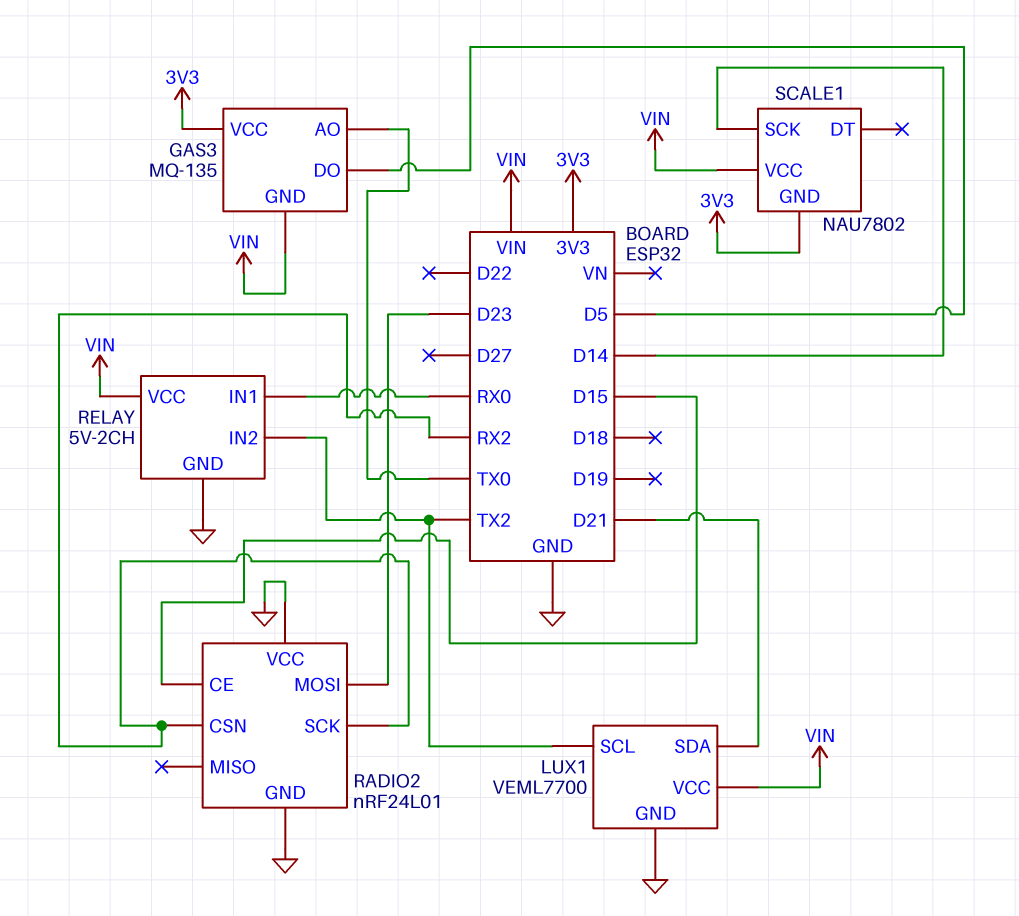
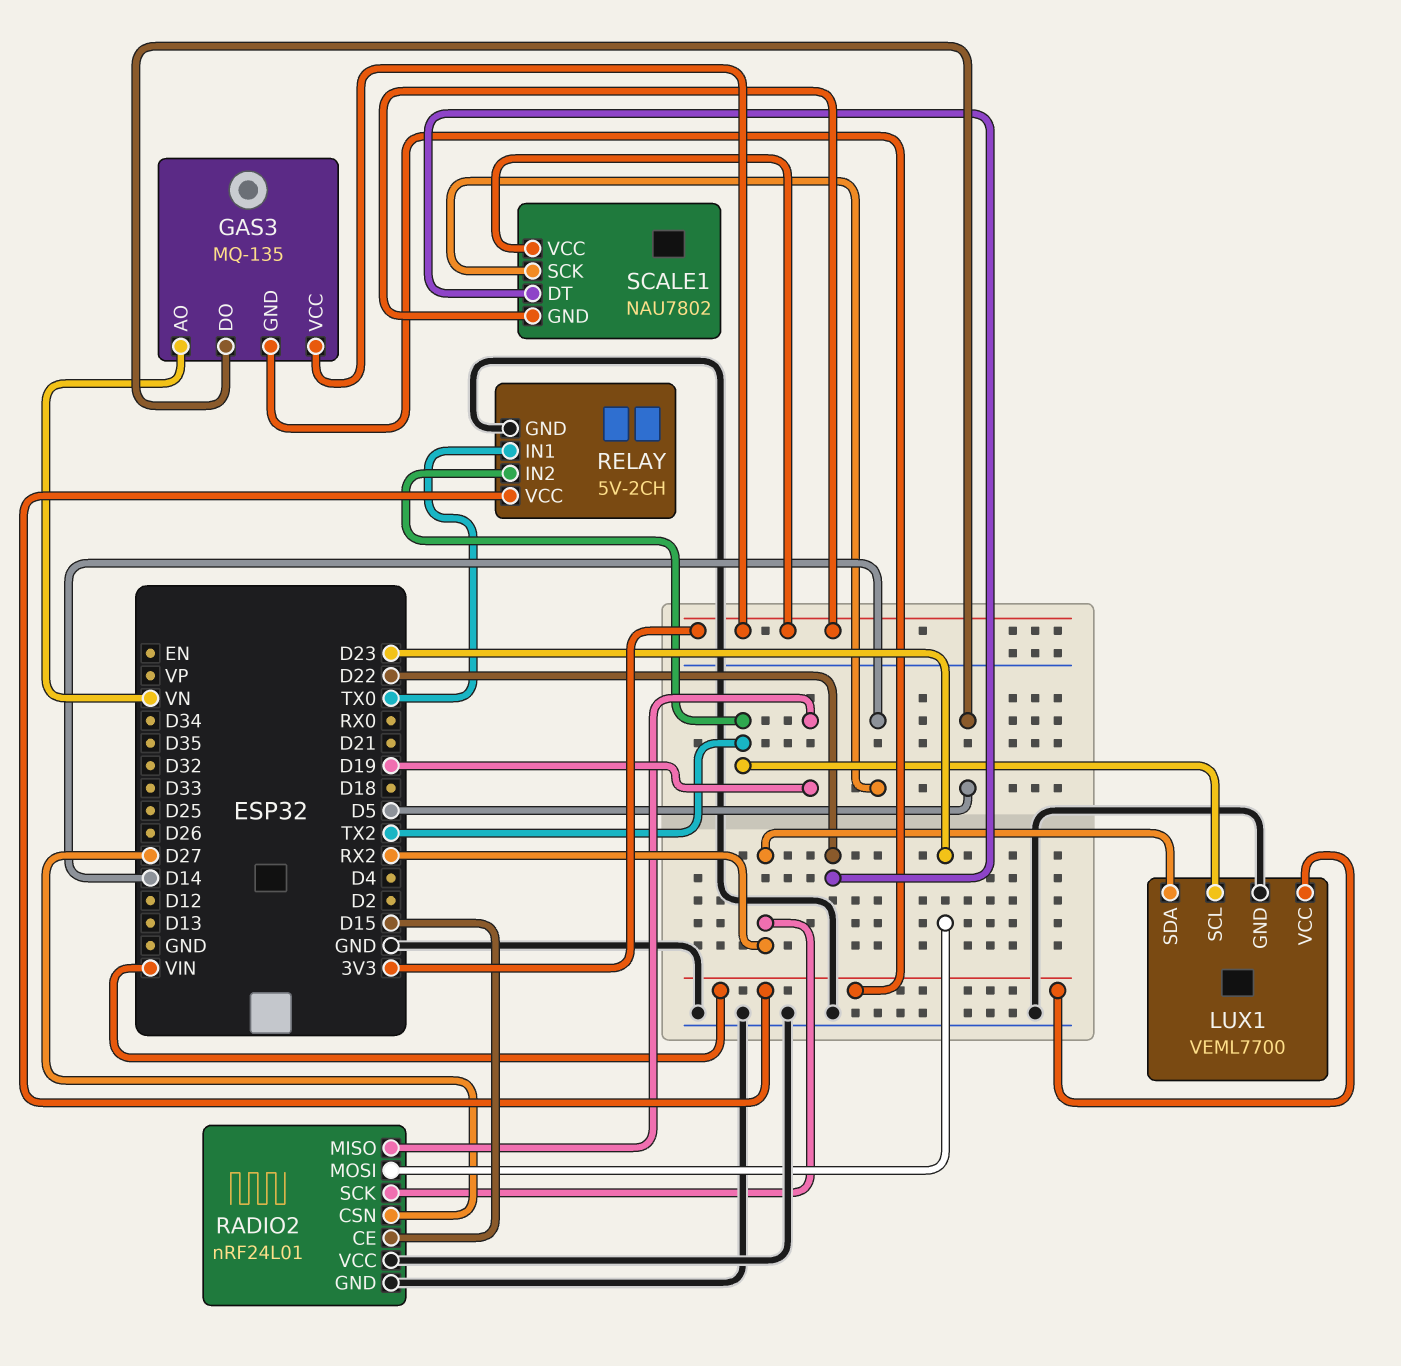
GAS3 pin AO: TX0 -> VN
LUX1 pin SDA: D21 -> RX2
RADIO2 pin CSN: RX2 -> D27
RADIO2 pin MISO: none -> D19
RELAY pin IN1: RX0 -> TX0
SCALE1 pin DT: none -> D22
SCALE1 pin VCC: VIN -> 3V3

